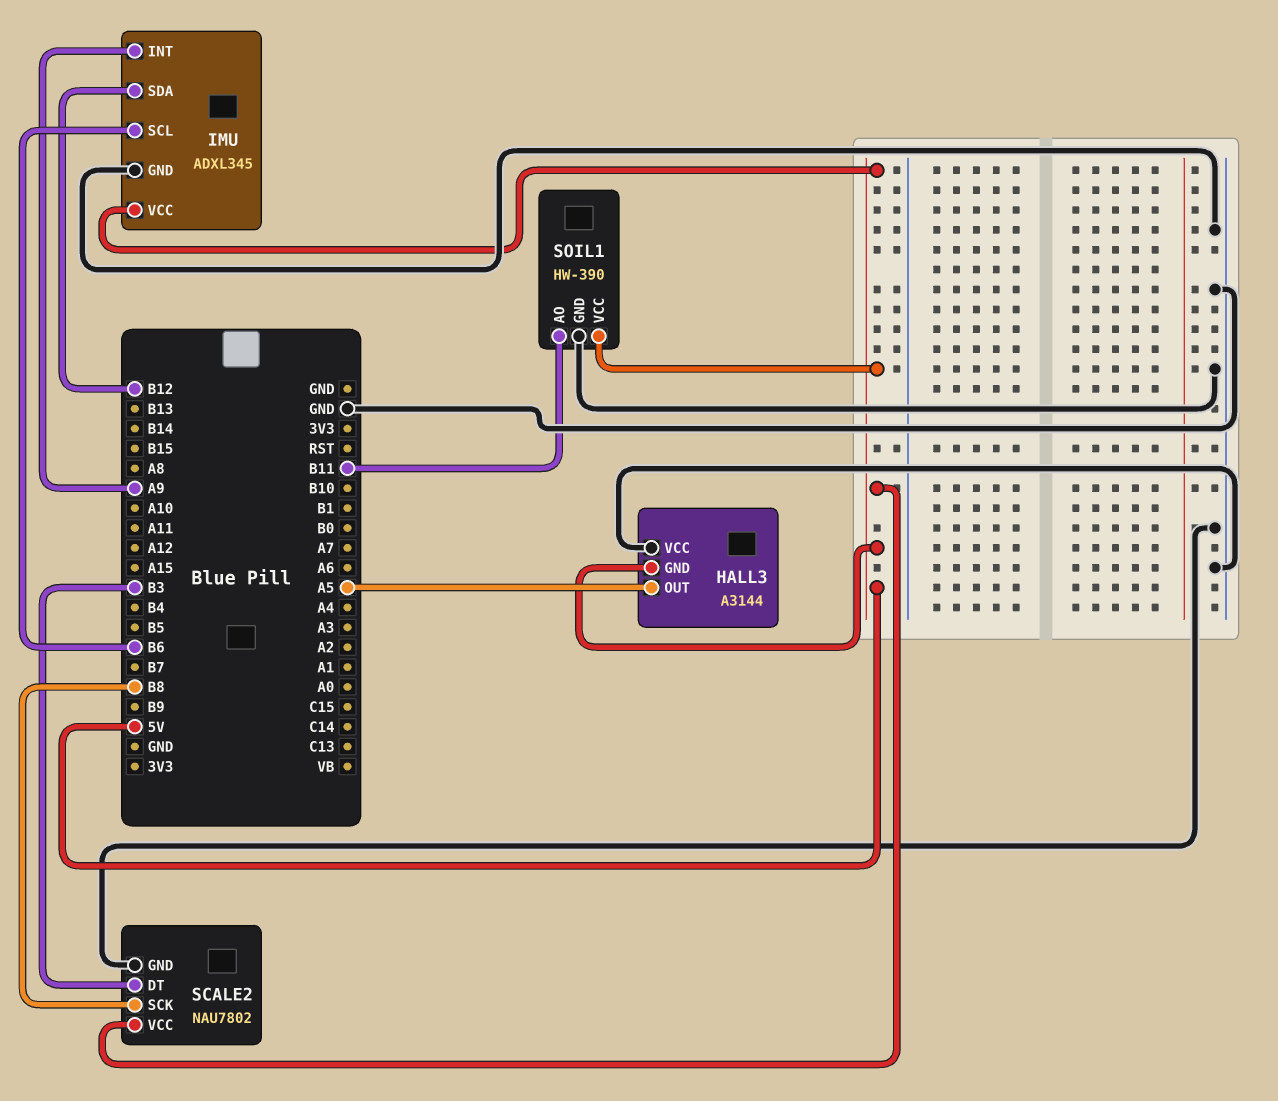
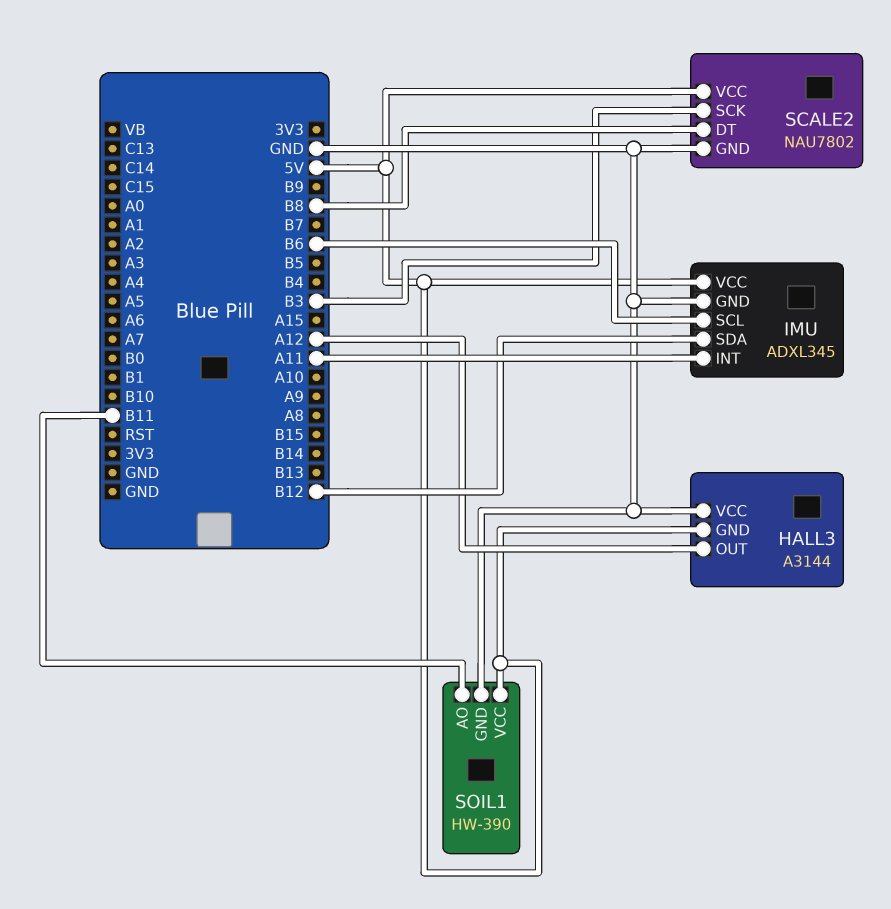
HALL3 pin OUT: A5 -> A12
IMU pin INT: A9 -> A11
SCALE2 pin DT: B3 -> B8
SCALE2 pin SCK: B8 -> B3

